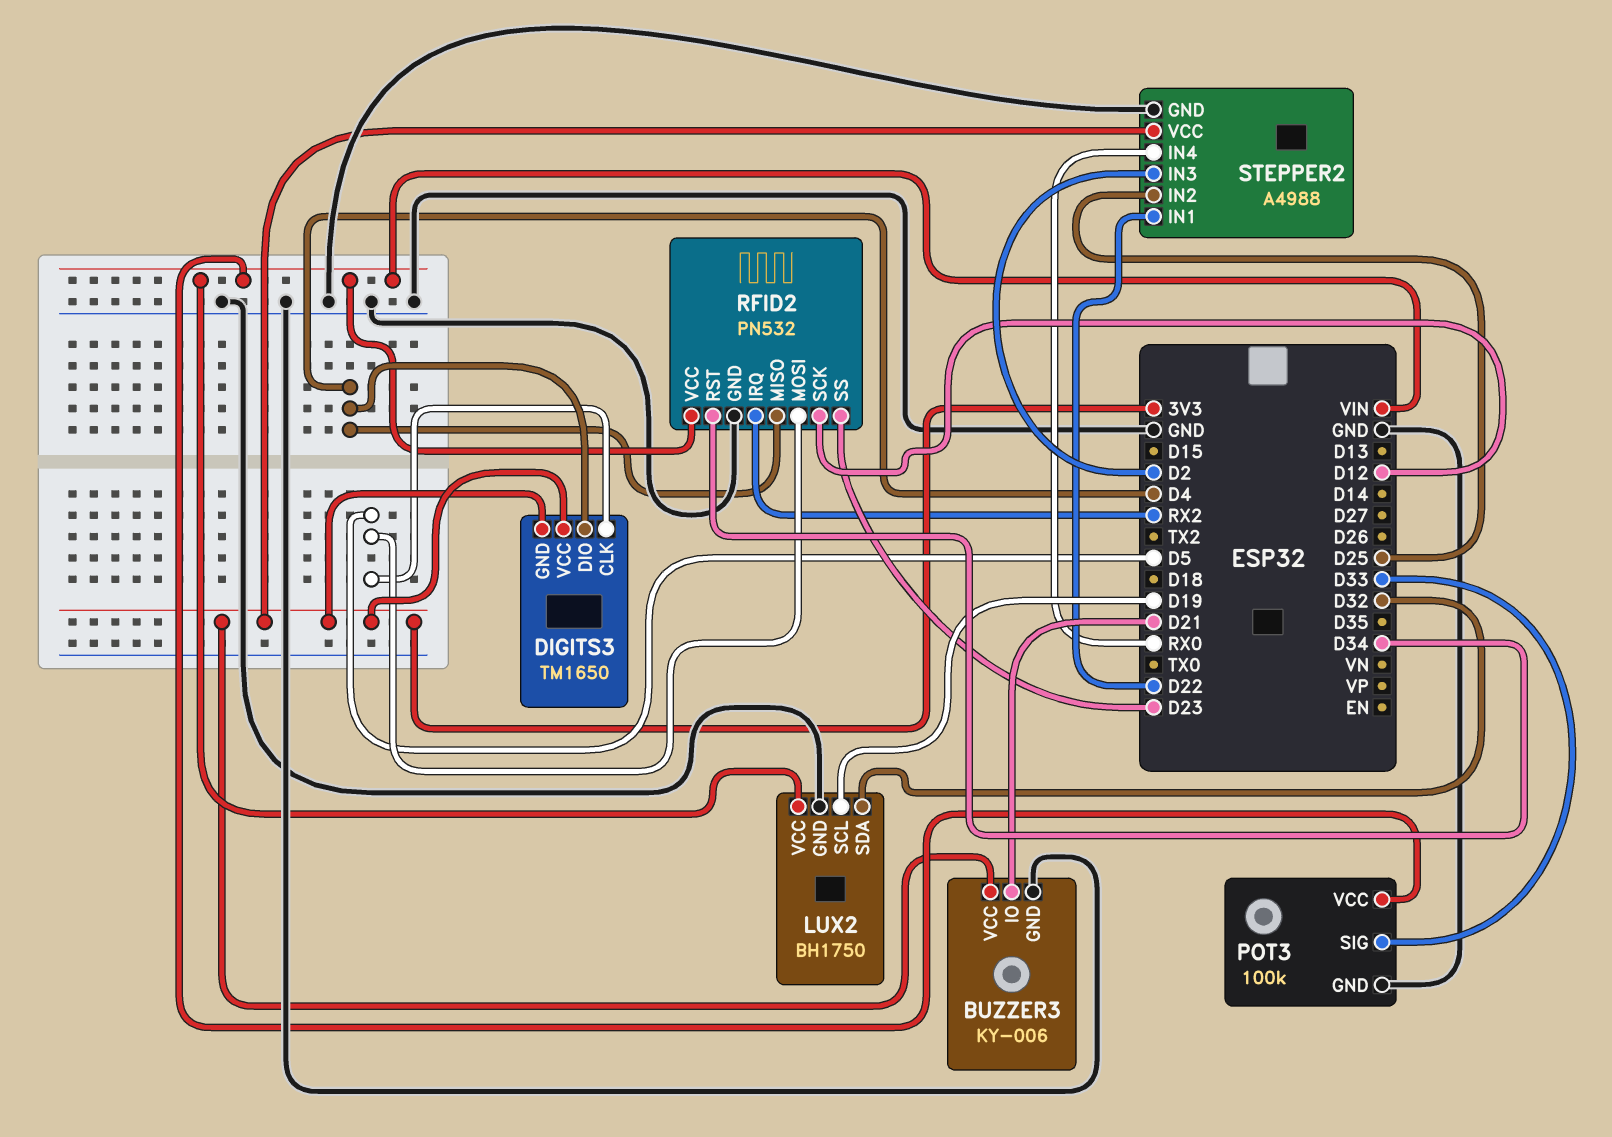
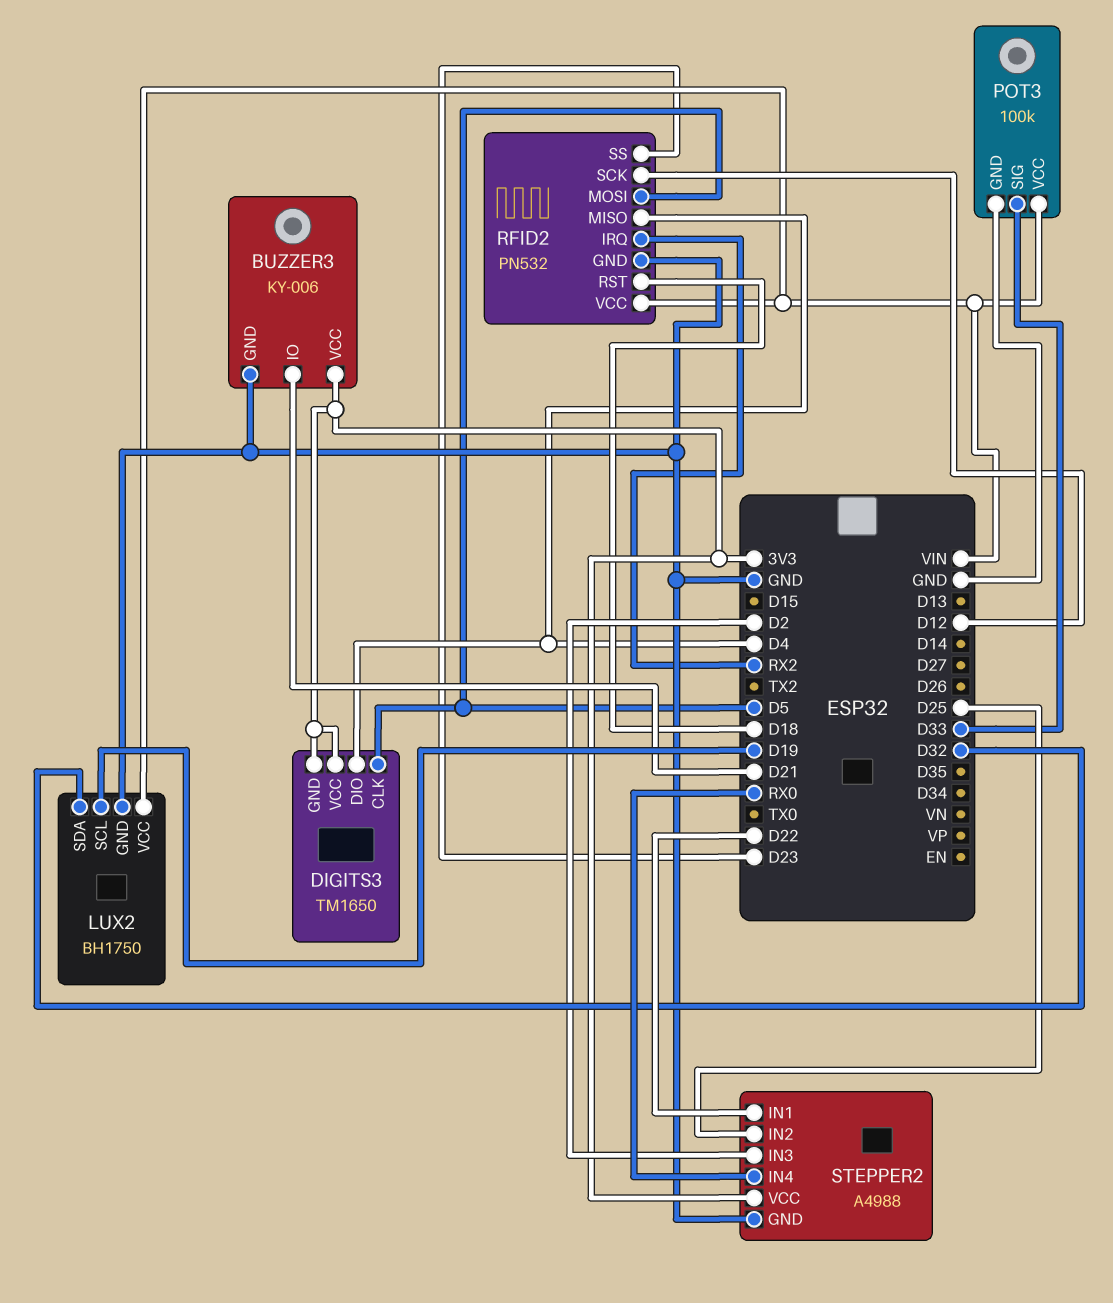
RFID2 pin RST: D34 -> D18

